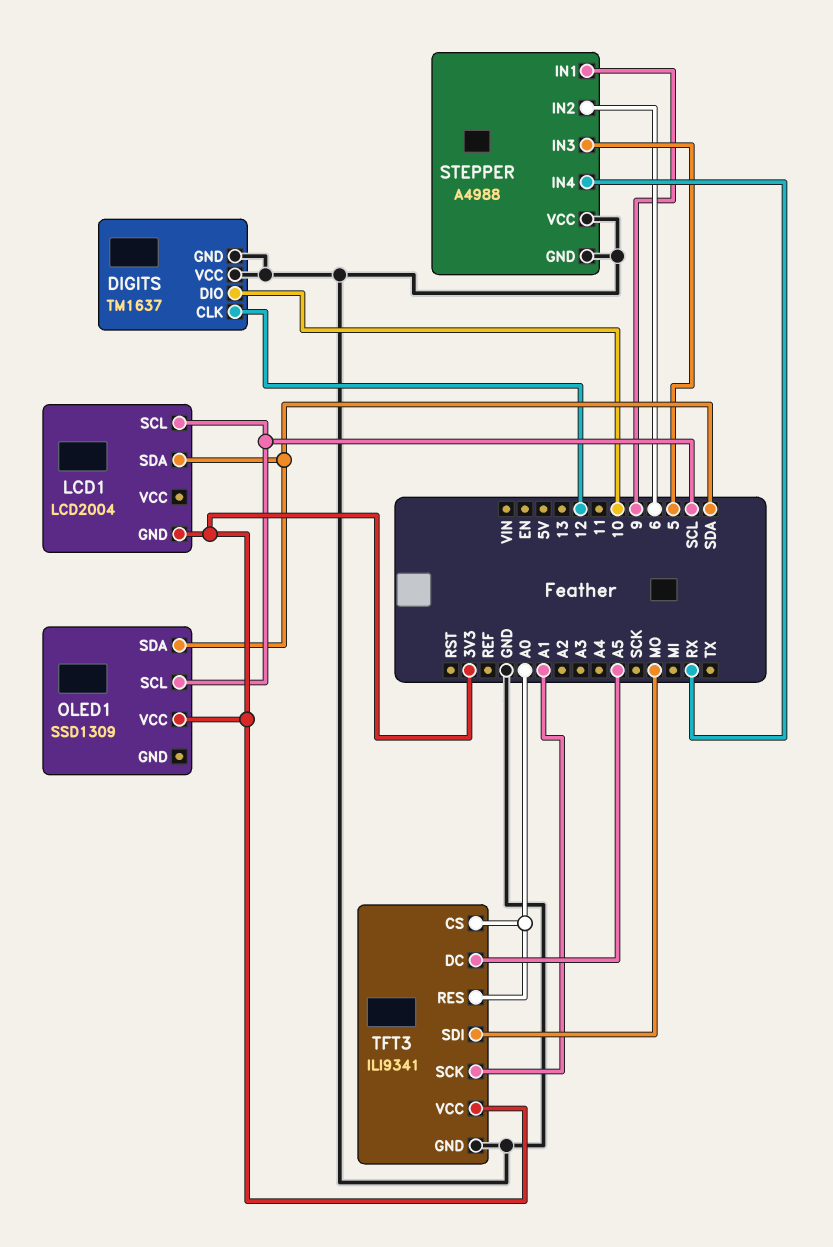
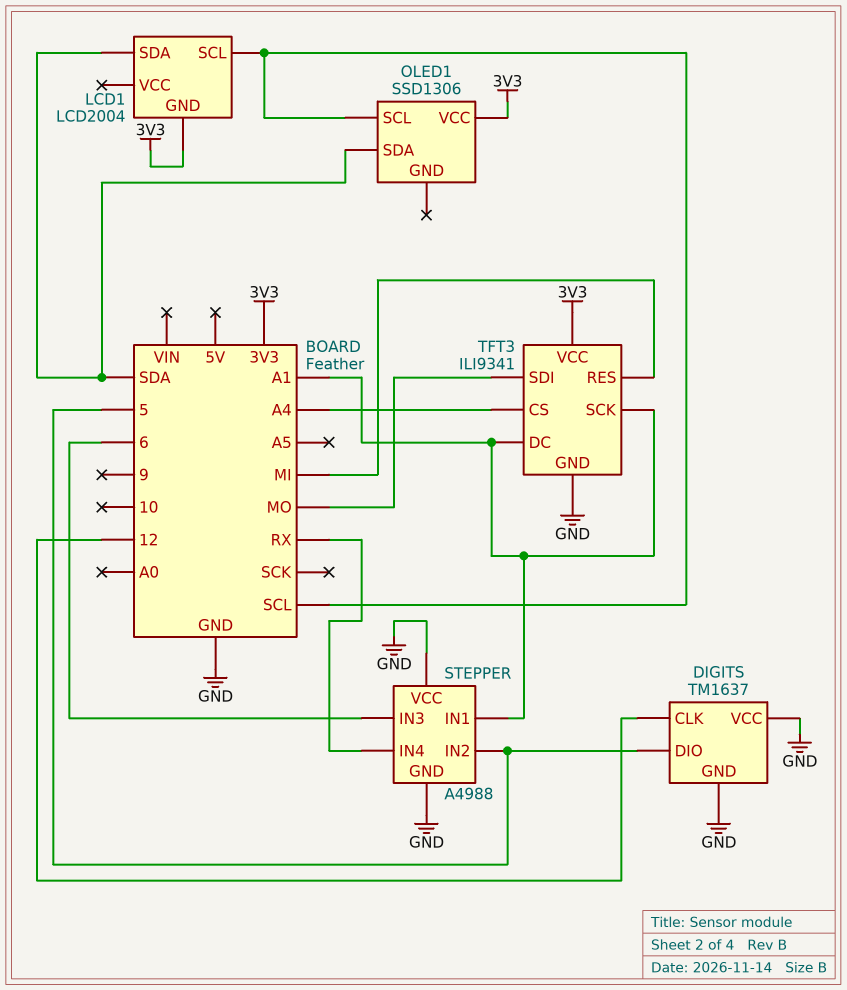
DIGITS pin DIO: 10 -> 5
OLED1: SSD1309 -> SSD1306
STEPPER pin IN1: 9 -> A1
STEPPER pin IN2: 6 -> 5
STEPPER pin IN3: 5 -> 6
TFT3 pin CS: A0 -> A4
TFT3 pin DC: A5 -> A1
TFT3 pin RES: A0 -> MI

